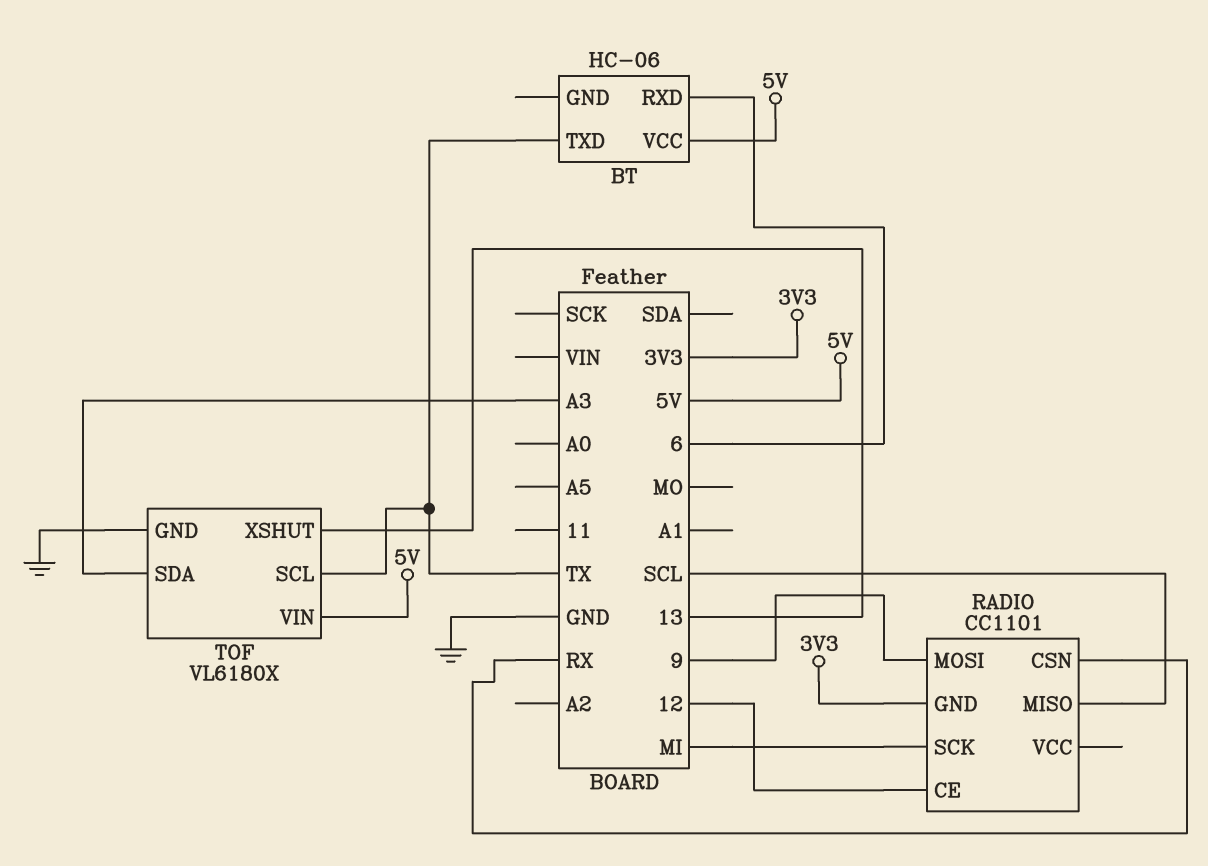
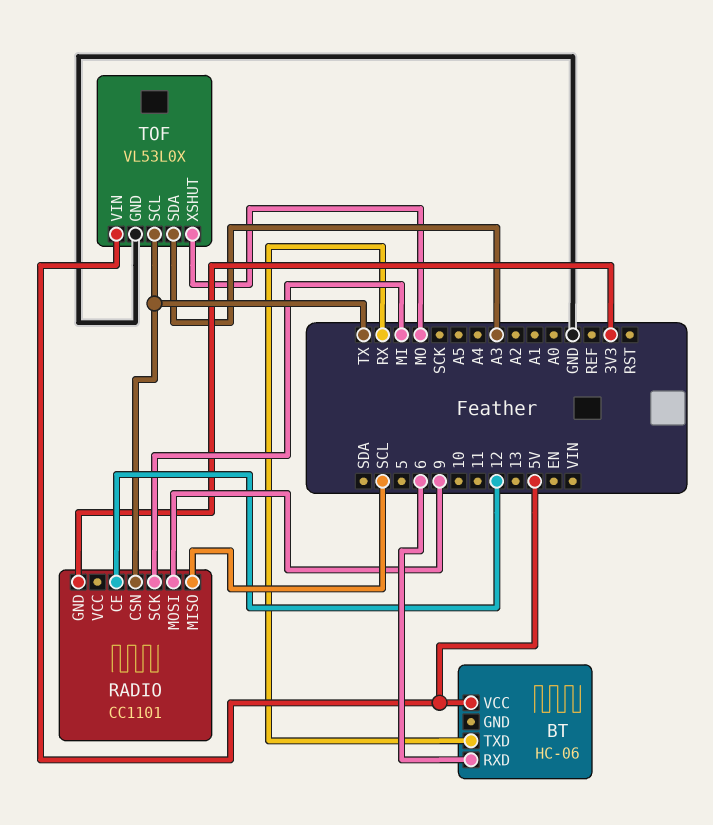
BT pin TXD: TX -> RX
RADIO pin CSN: RX -> TX
TOF: VL6180X -> VL53L0X
TOF pin XSHUT: 13 -> MO

